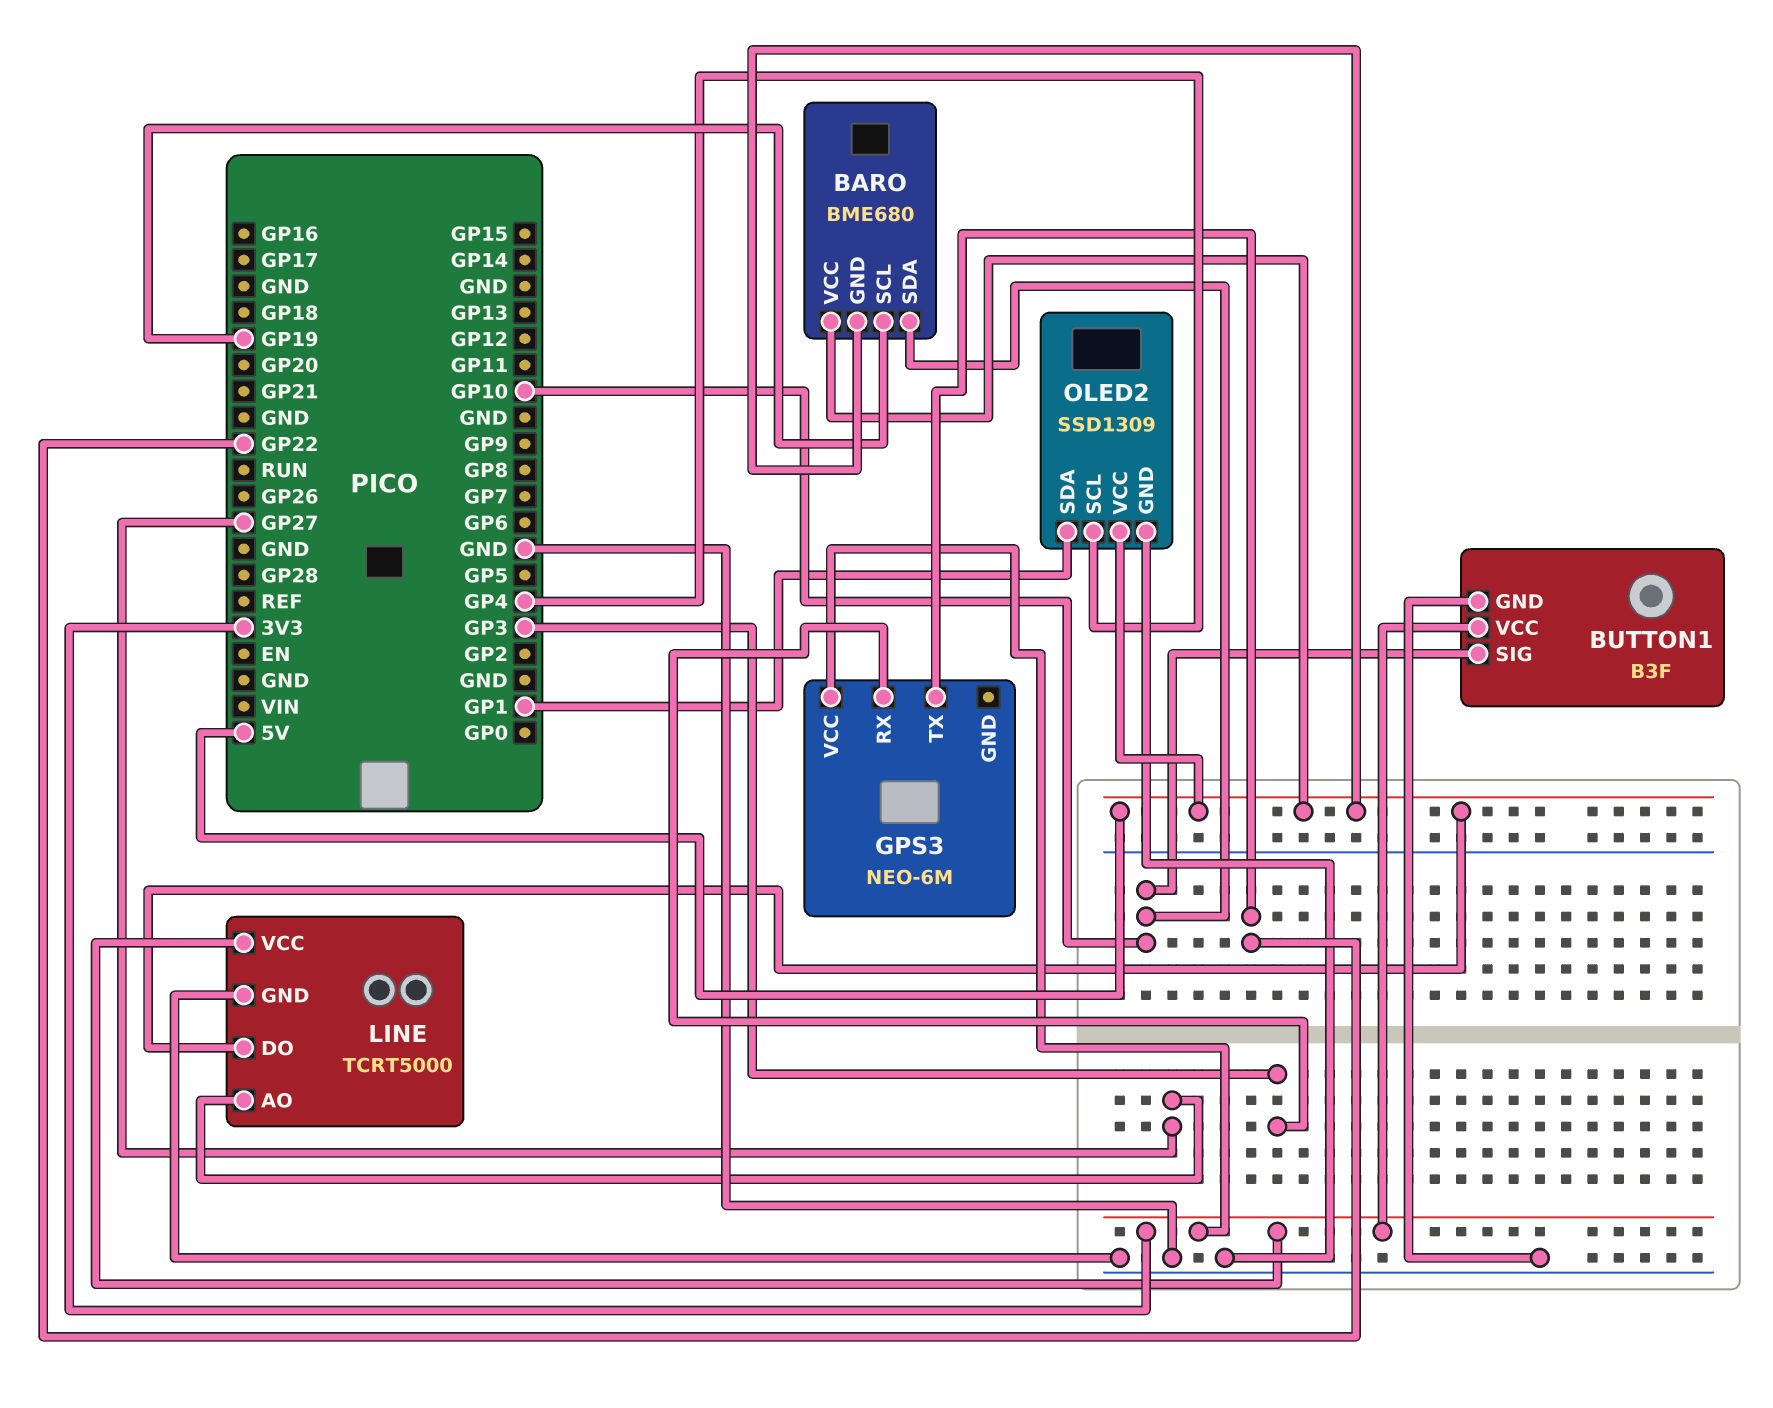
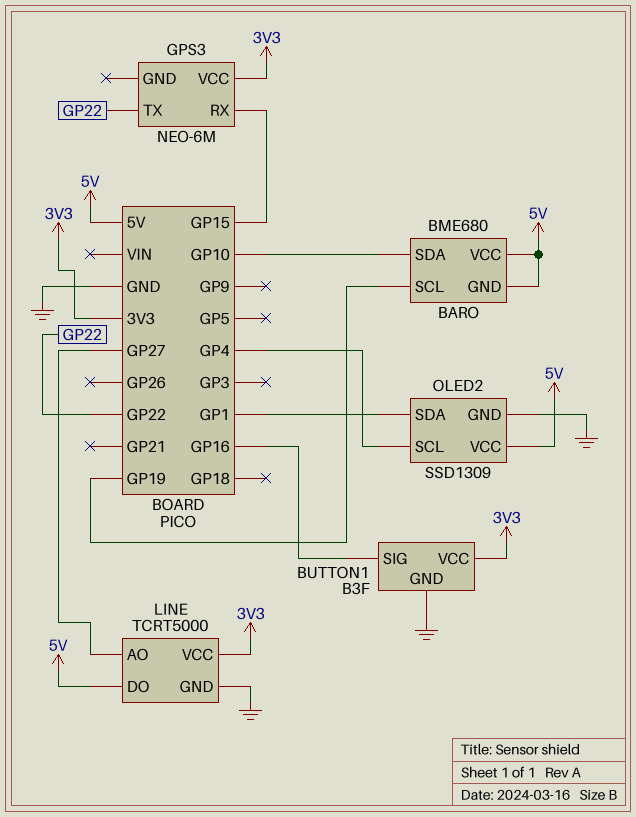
BUTTON1 pin SIG: GP10 -> GP16
GPS3 pin RX: GP3 -> GP15

